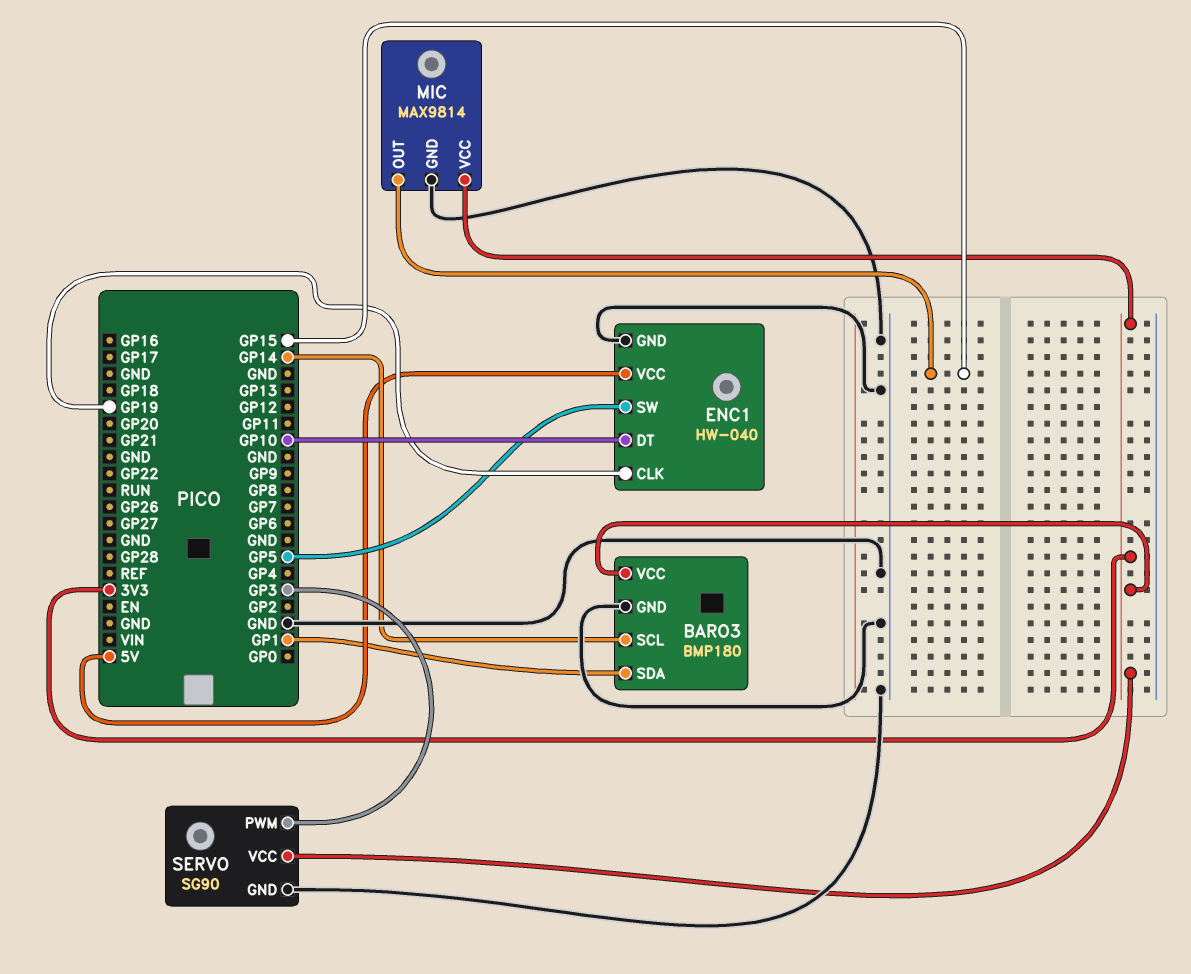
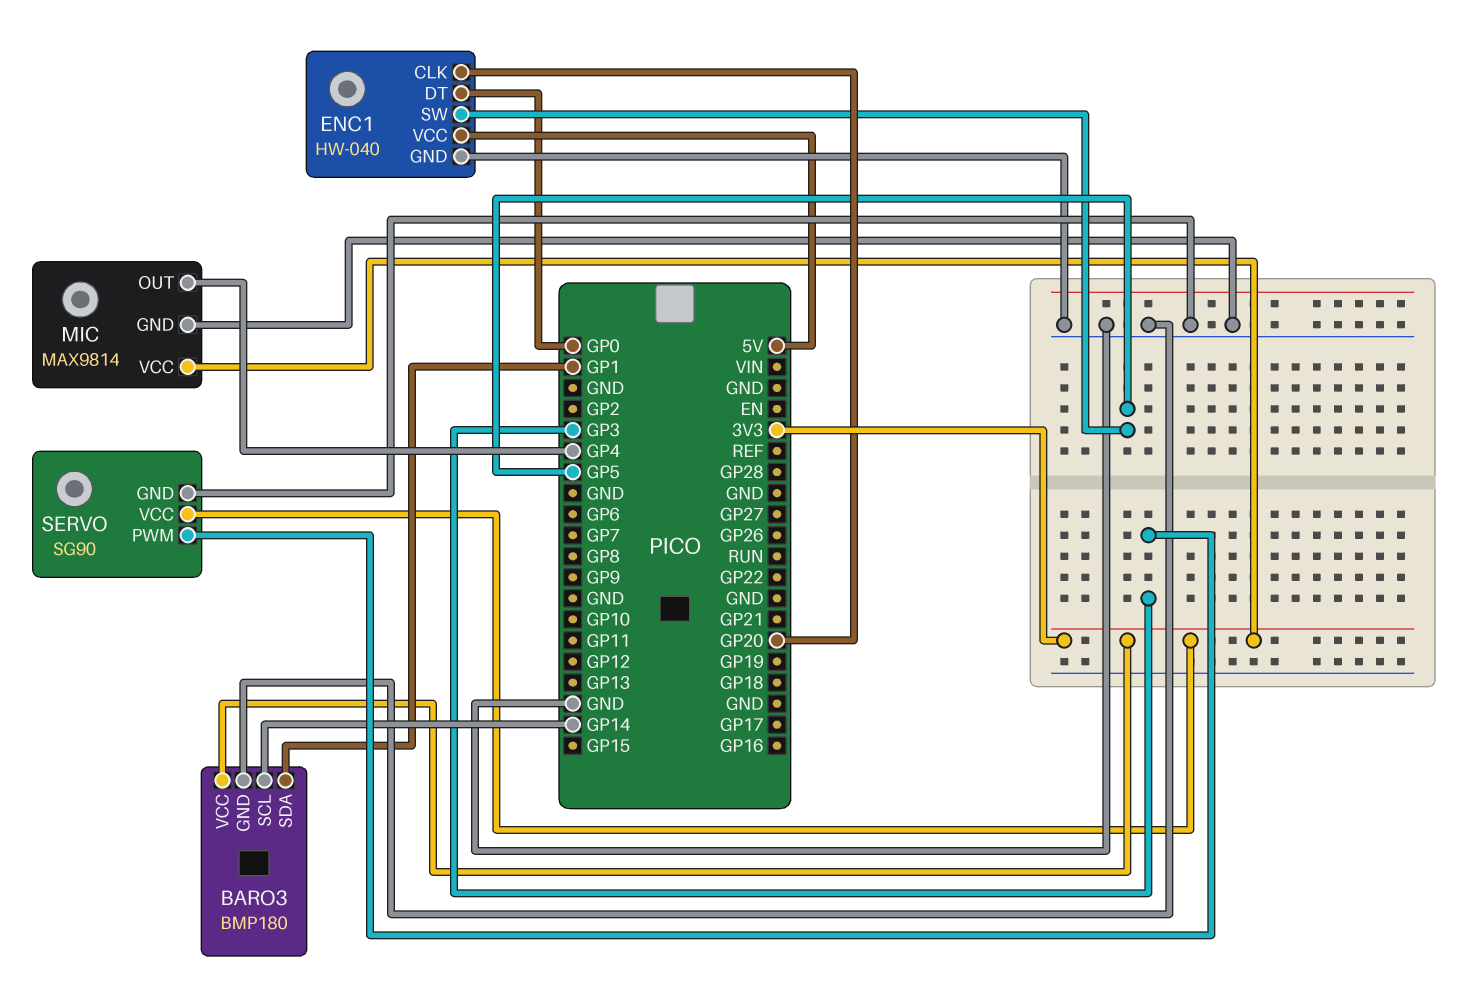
ENC1 pin CLK: GP19 -> GP20
ENC1 pin DT: GP10 -> GP0
MIC pin OUT: GP15 -> GP4

